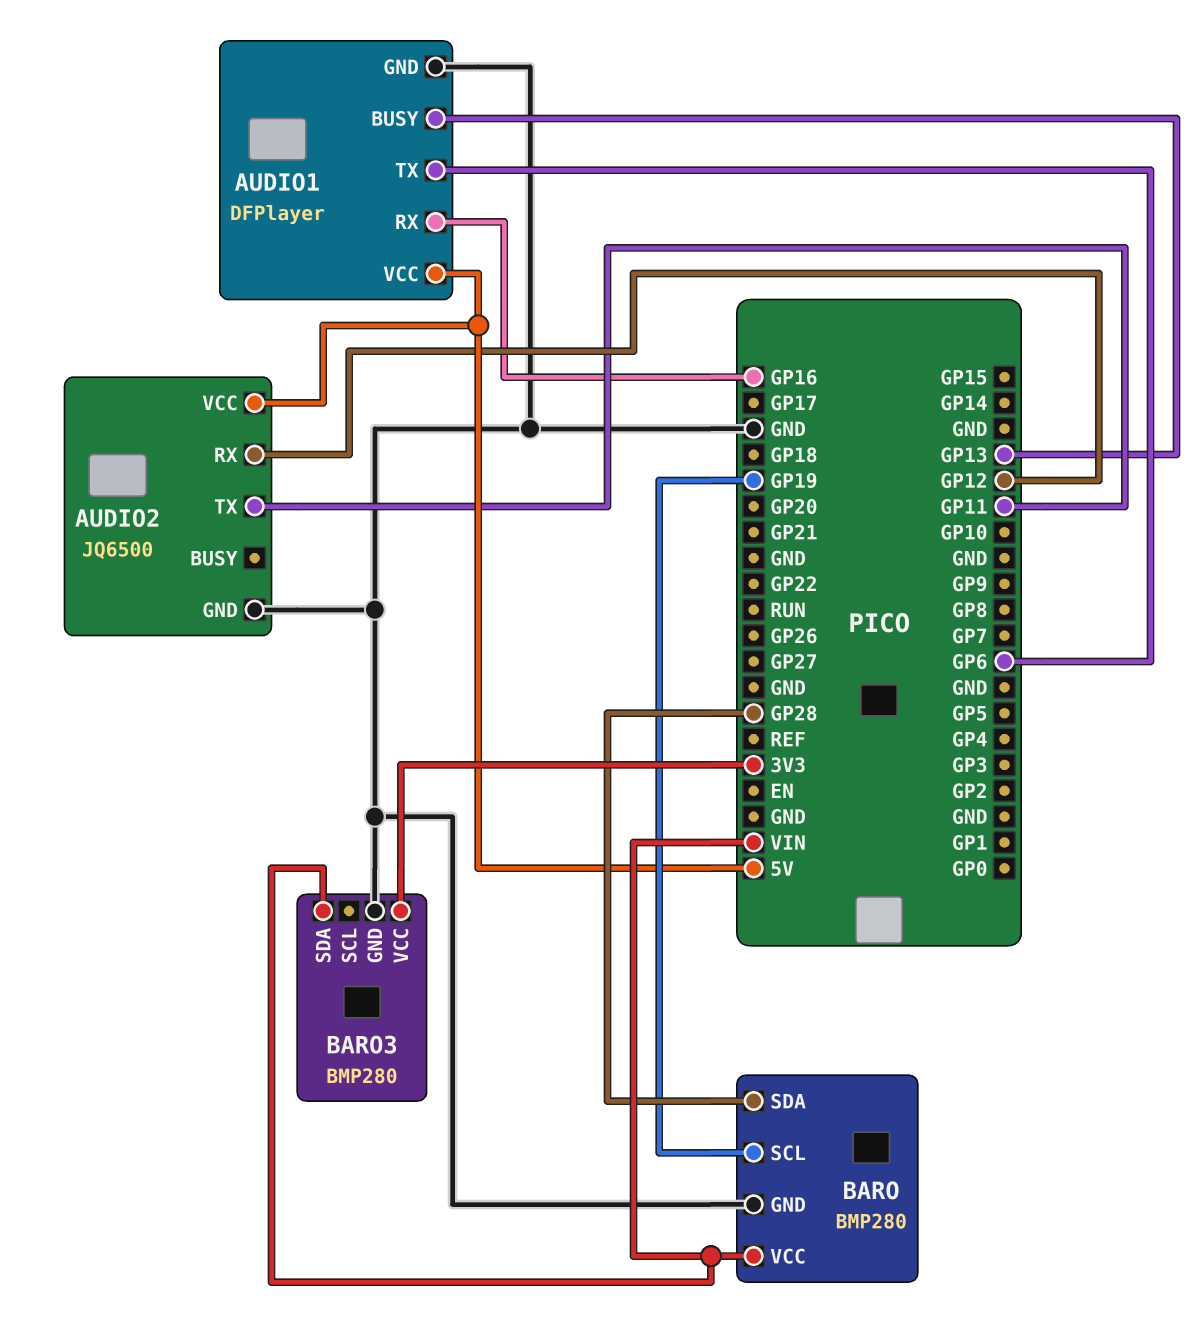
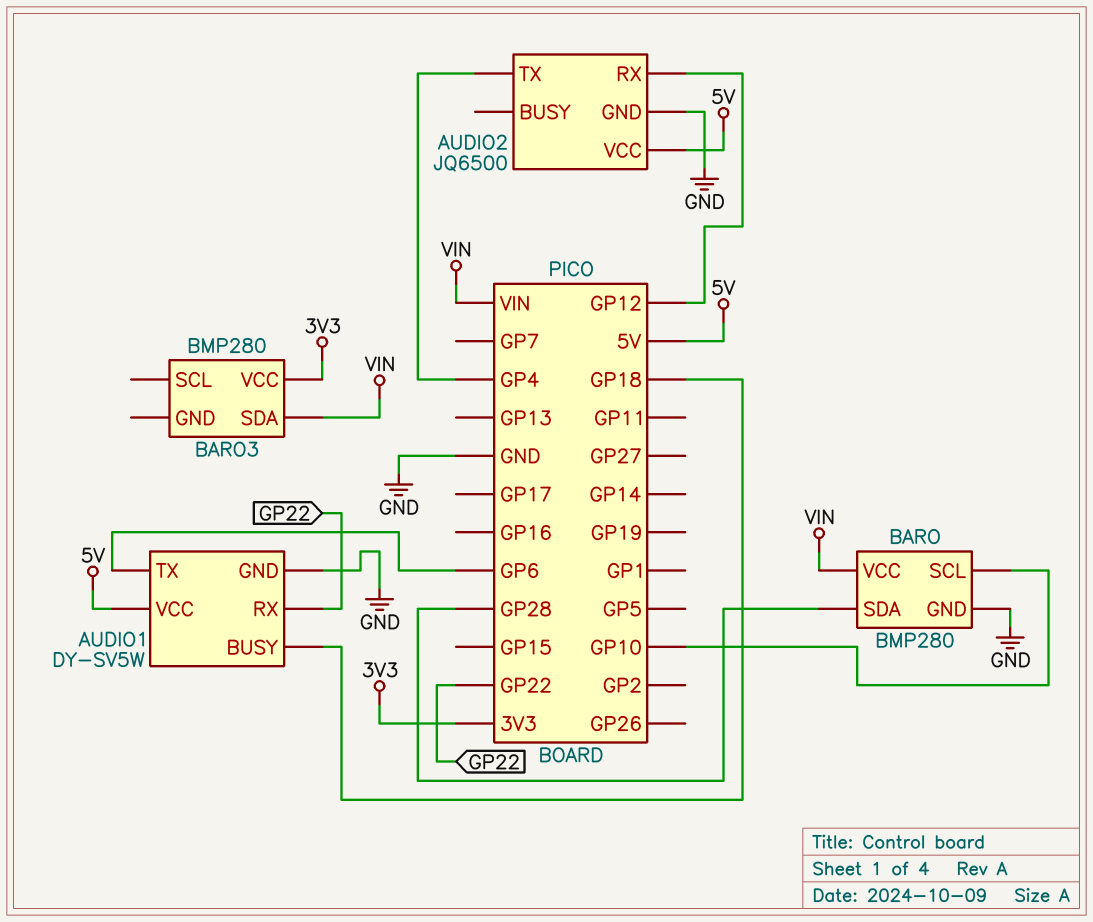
AUDIO1: DFPlayer -> DY-SV5W
AUDIO1 pin BUSY: GP13 -> GP18
AUDIO1 pin RX: GP16 -> GP22
AUDIO2 pin TX: GP11 -> GP4
BARO pin SCL: GP19 -> GP10
BARO3 pin GND: GND -> none

